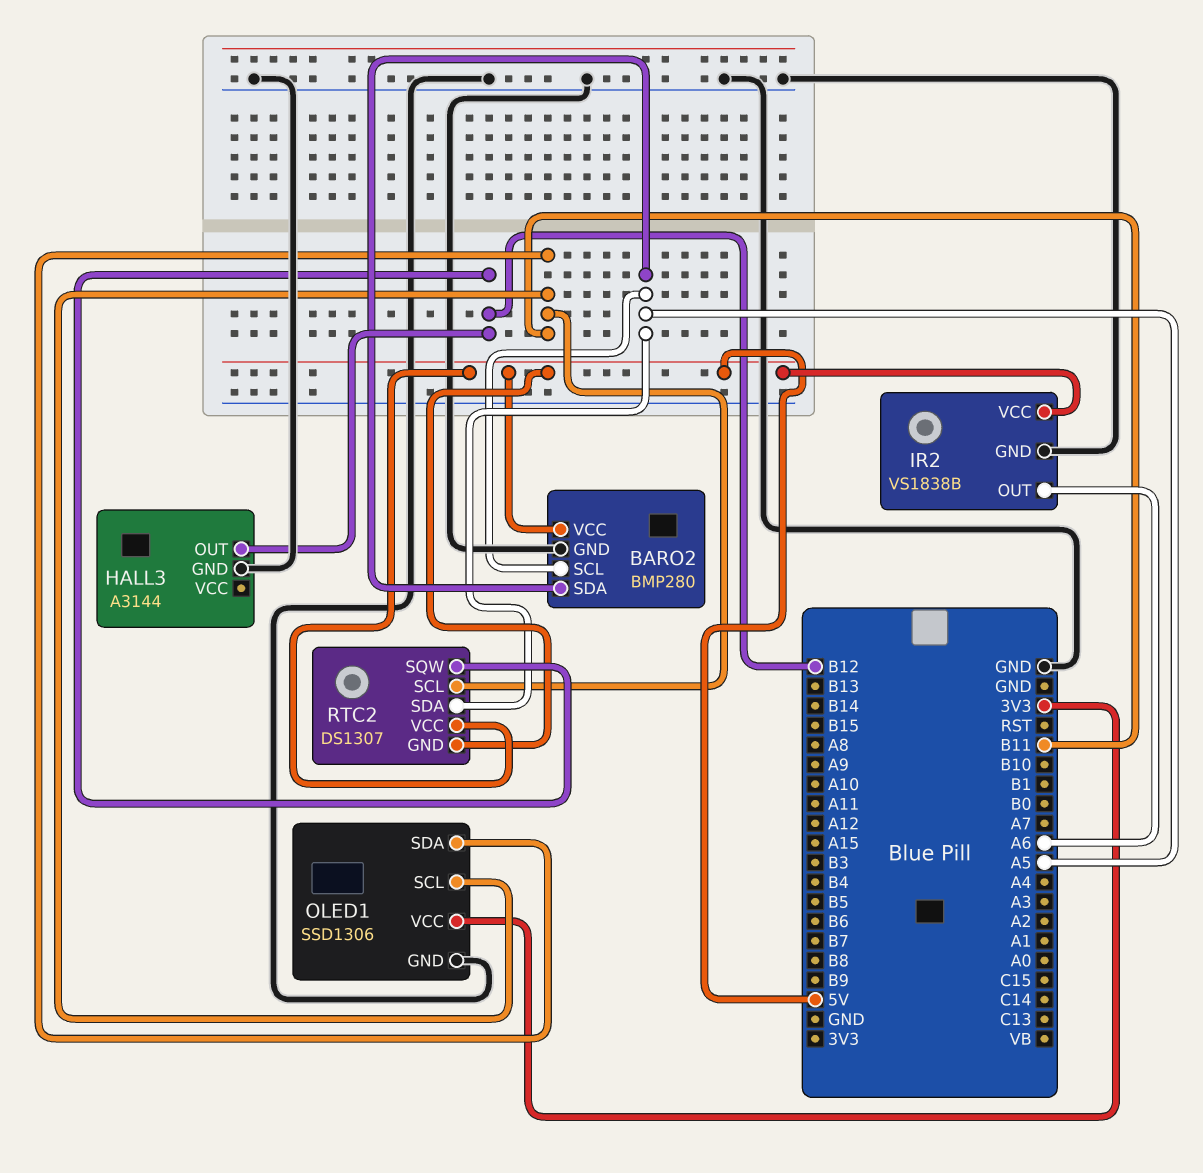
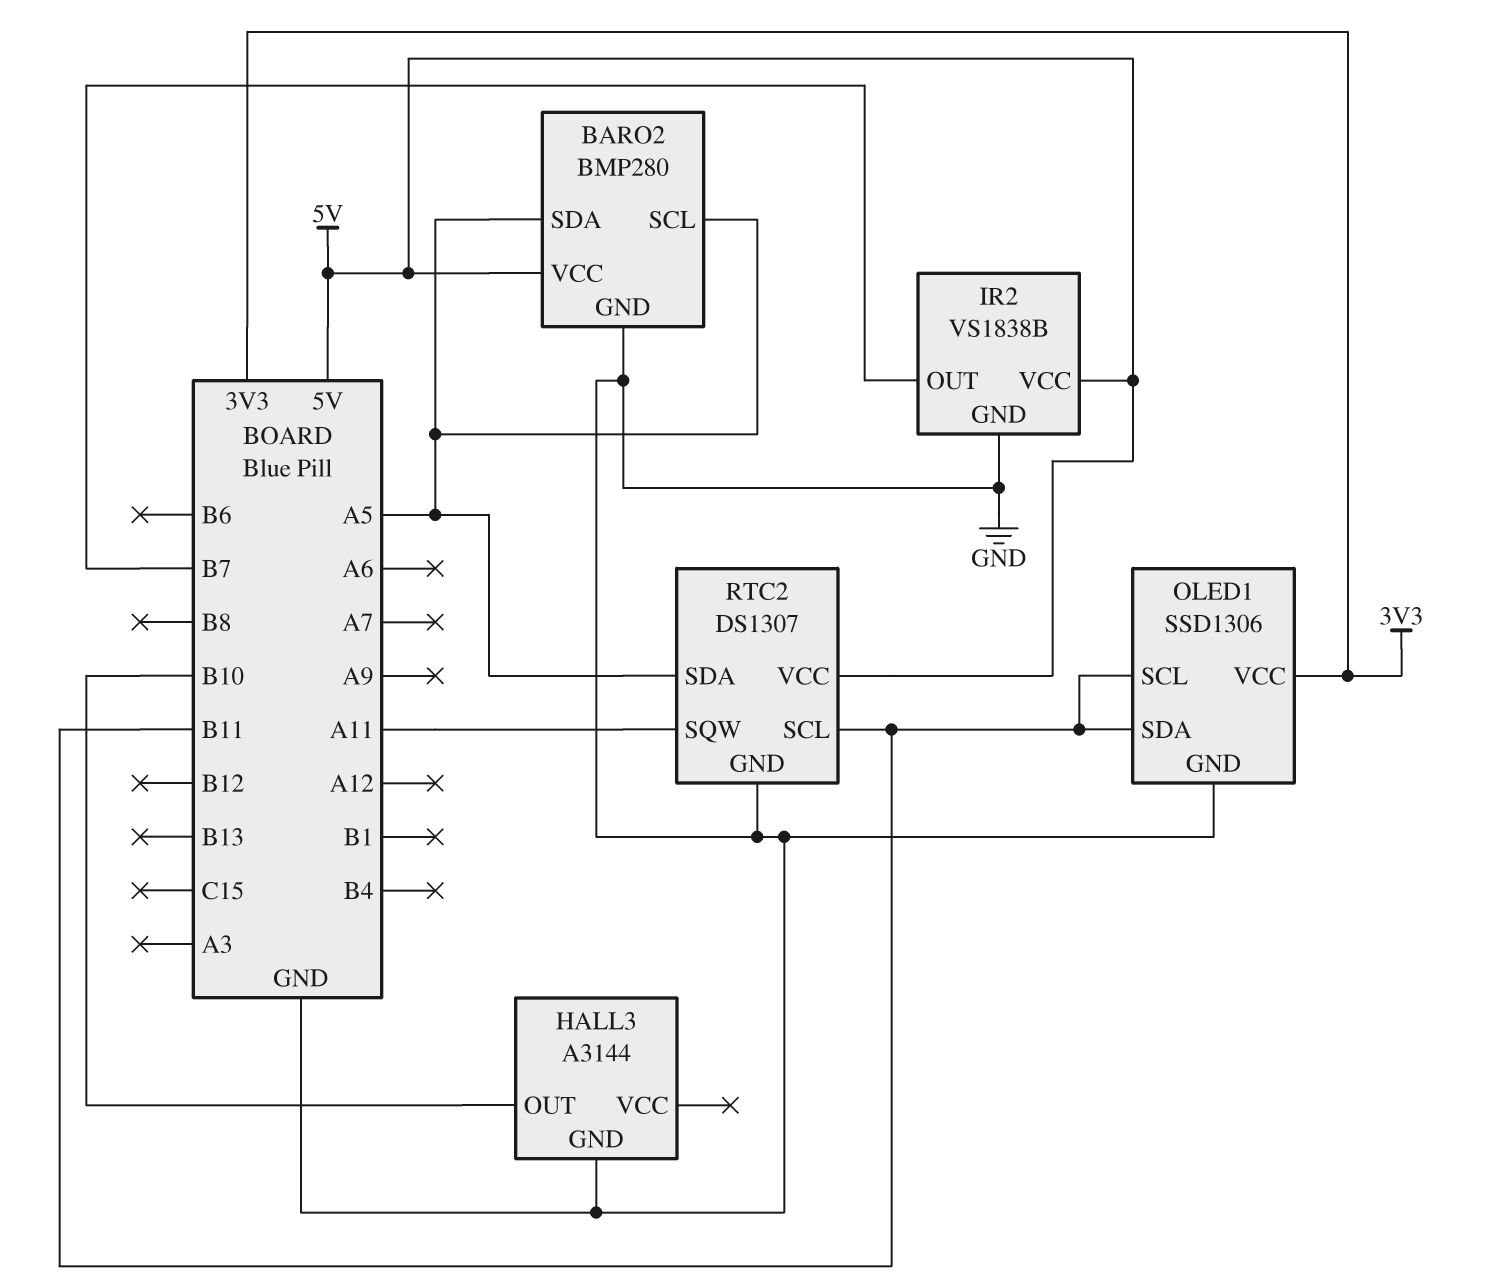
HALL3 pin OUT: B12 -> B10
IR2 pin OUT: A6 -> B7
RTC2 pin GND: 5V -> GND
RTC2 pin SQW: B12 -> A11

